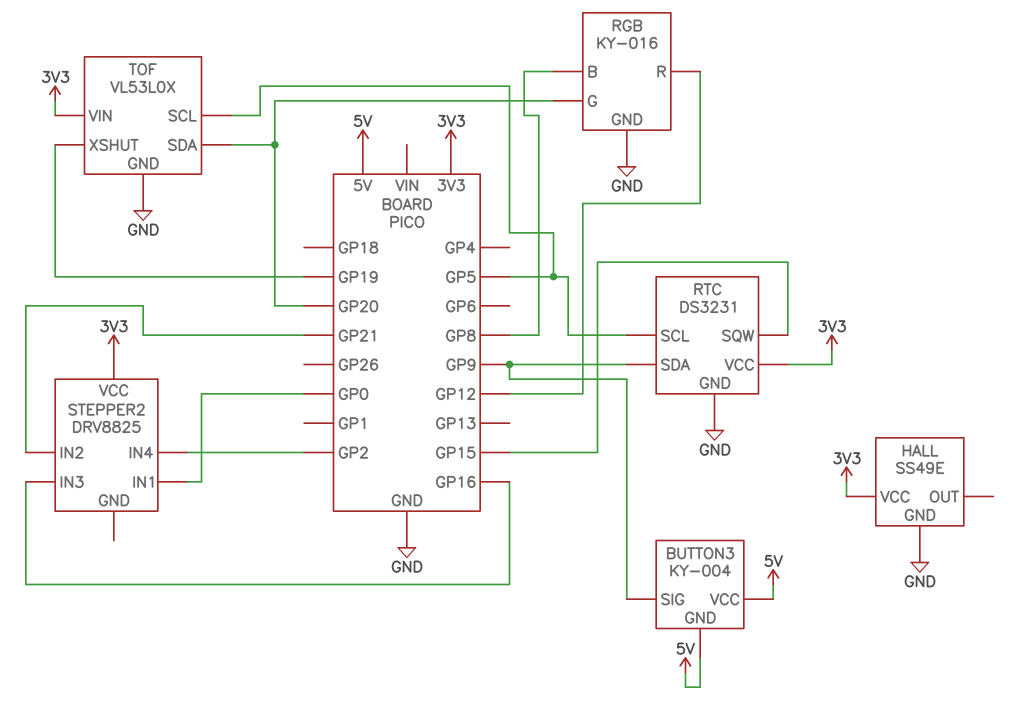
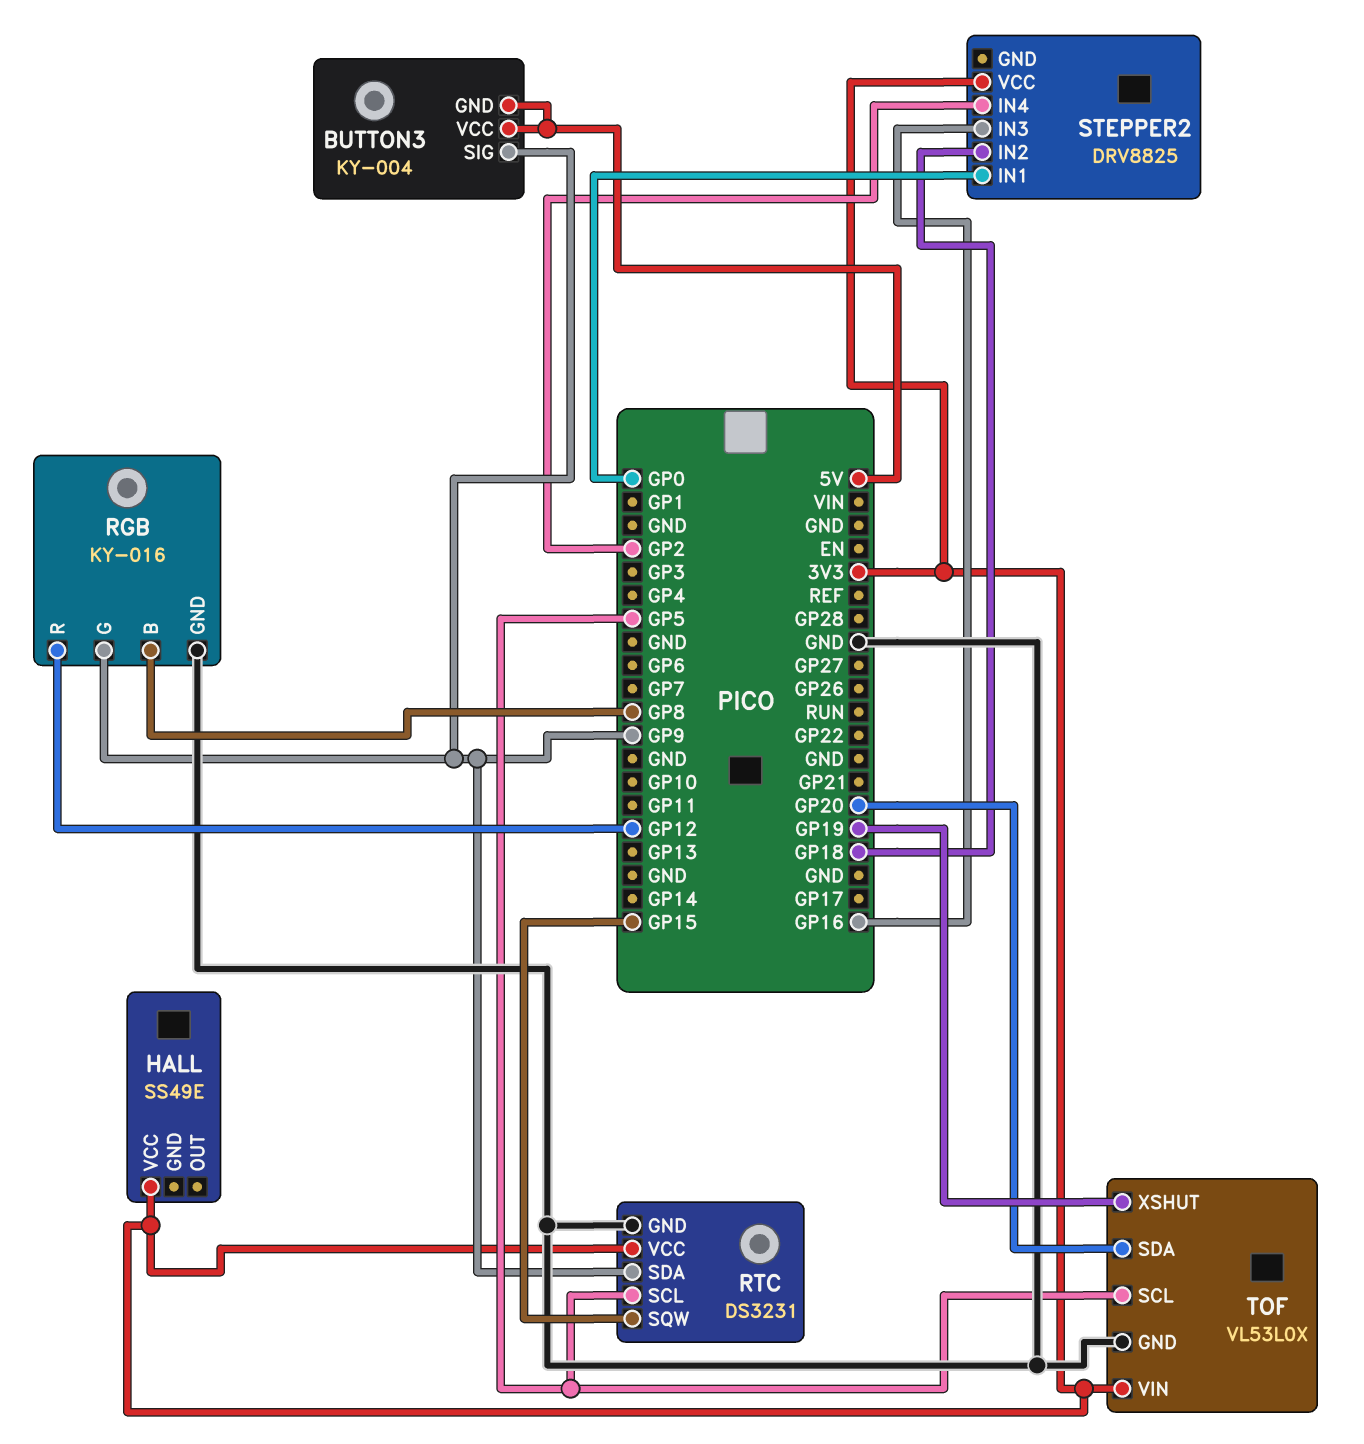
HALL pin GND: GND -> none
RGB pin G: GP20 -> GP9
STEPPER2 pin IN2: GP21 -> GP18

